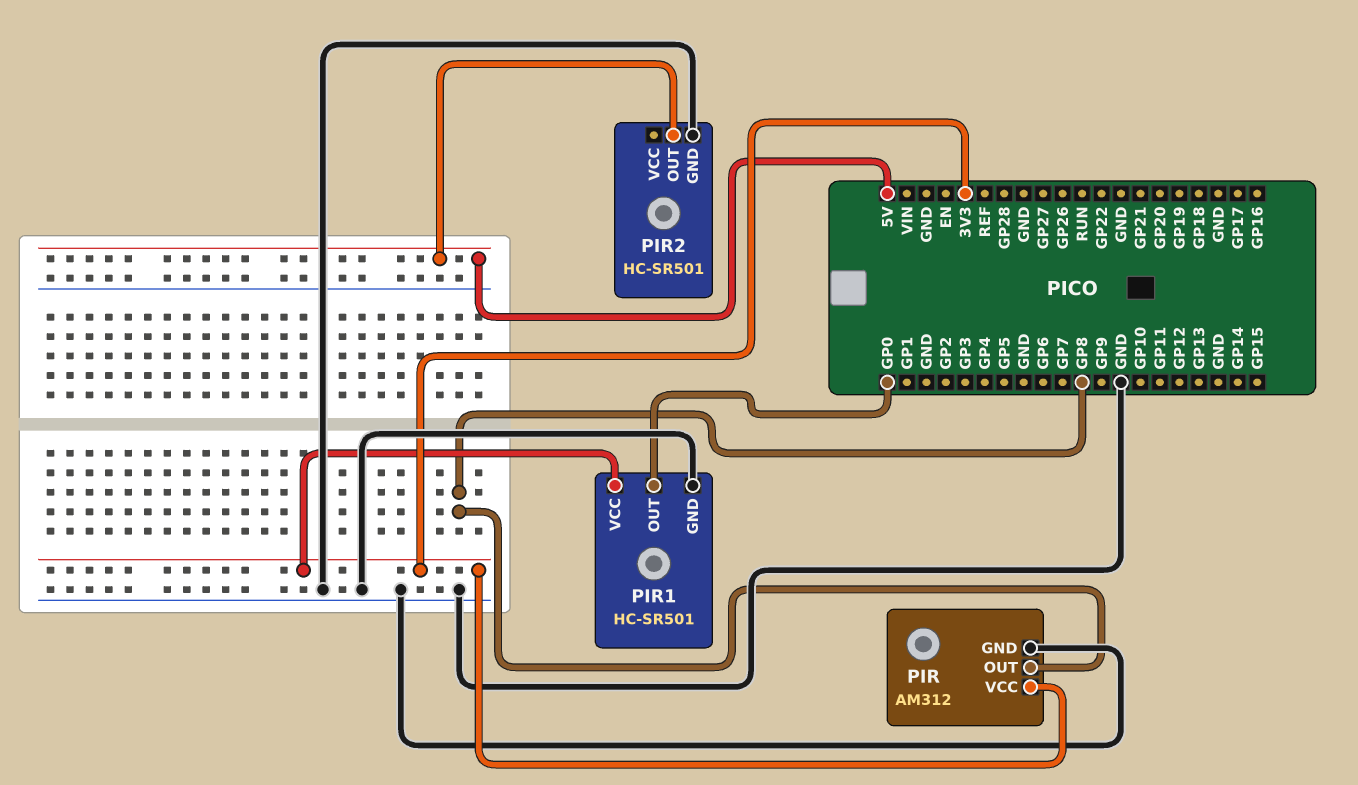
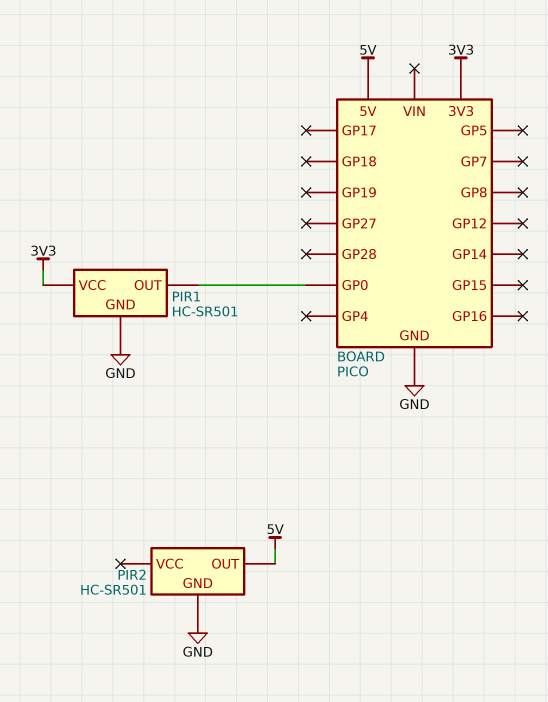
PIR: AM312 -> none
PIR pin GND: GND -> none
PIR pin OUT: GP8 -> none
PIR pin VCC: 3V3 -> none

